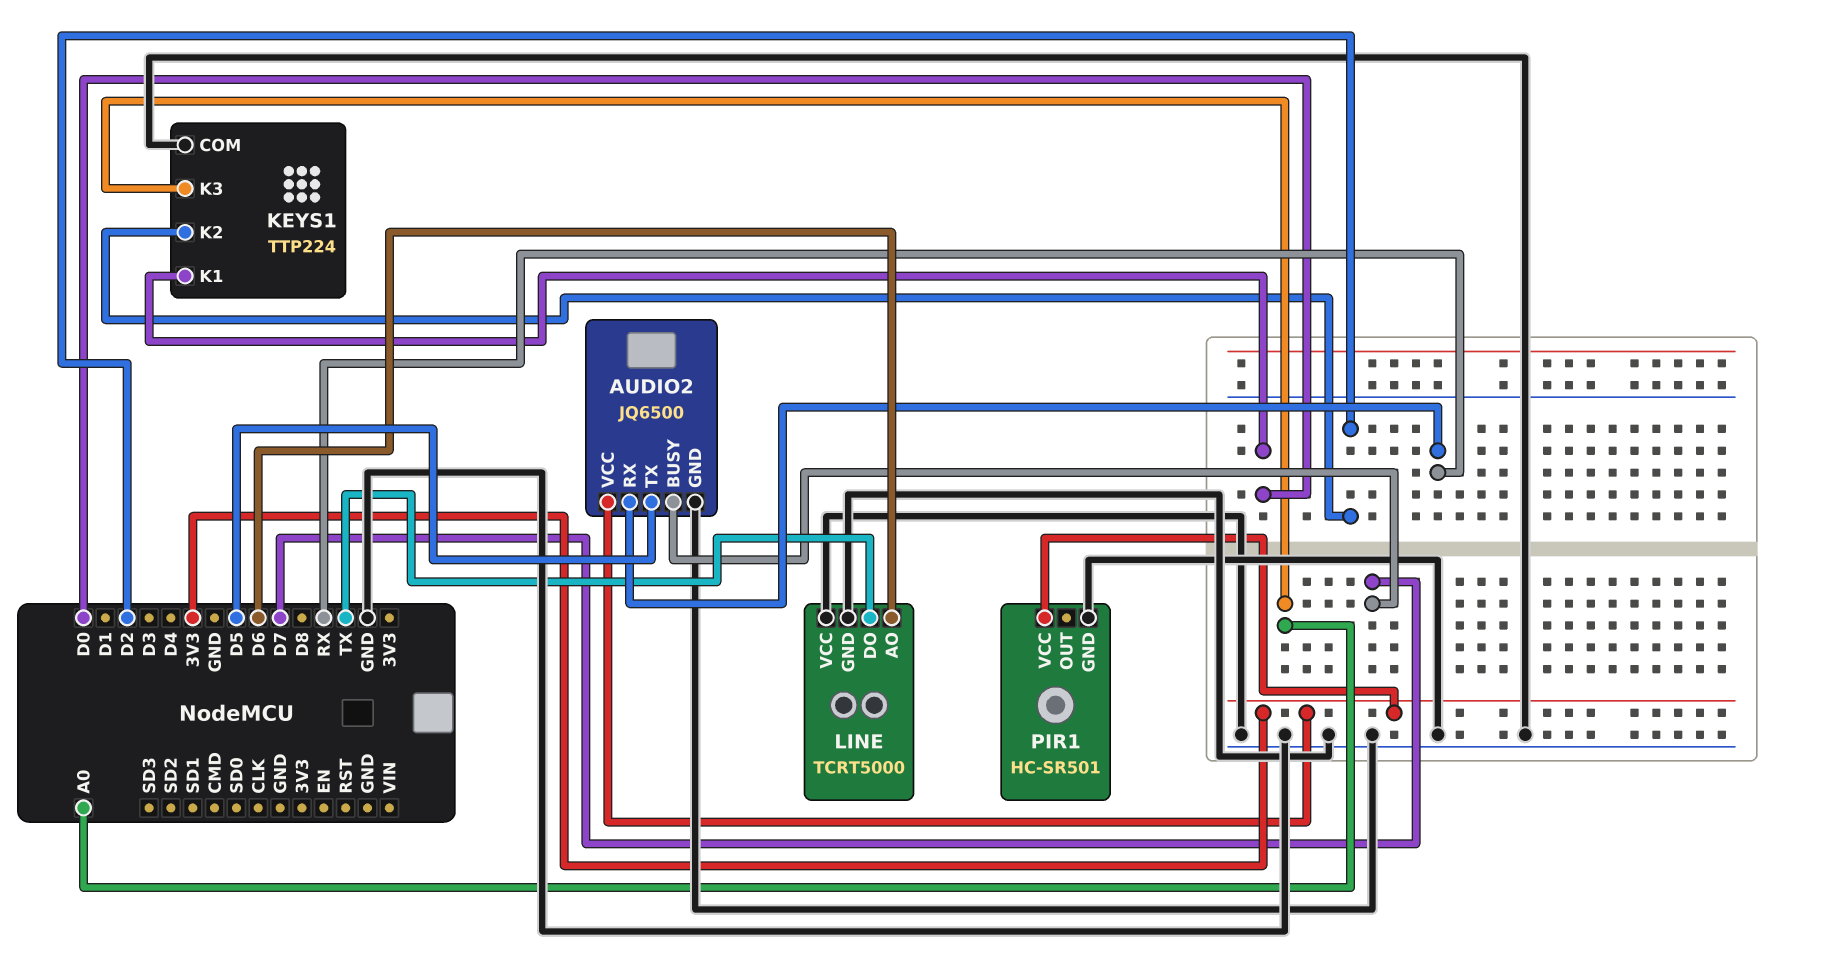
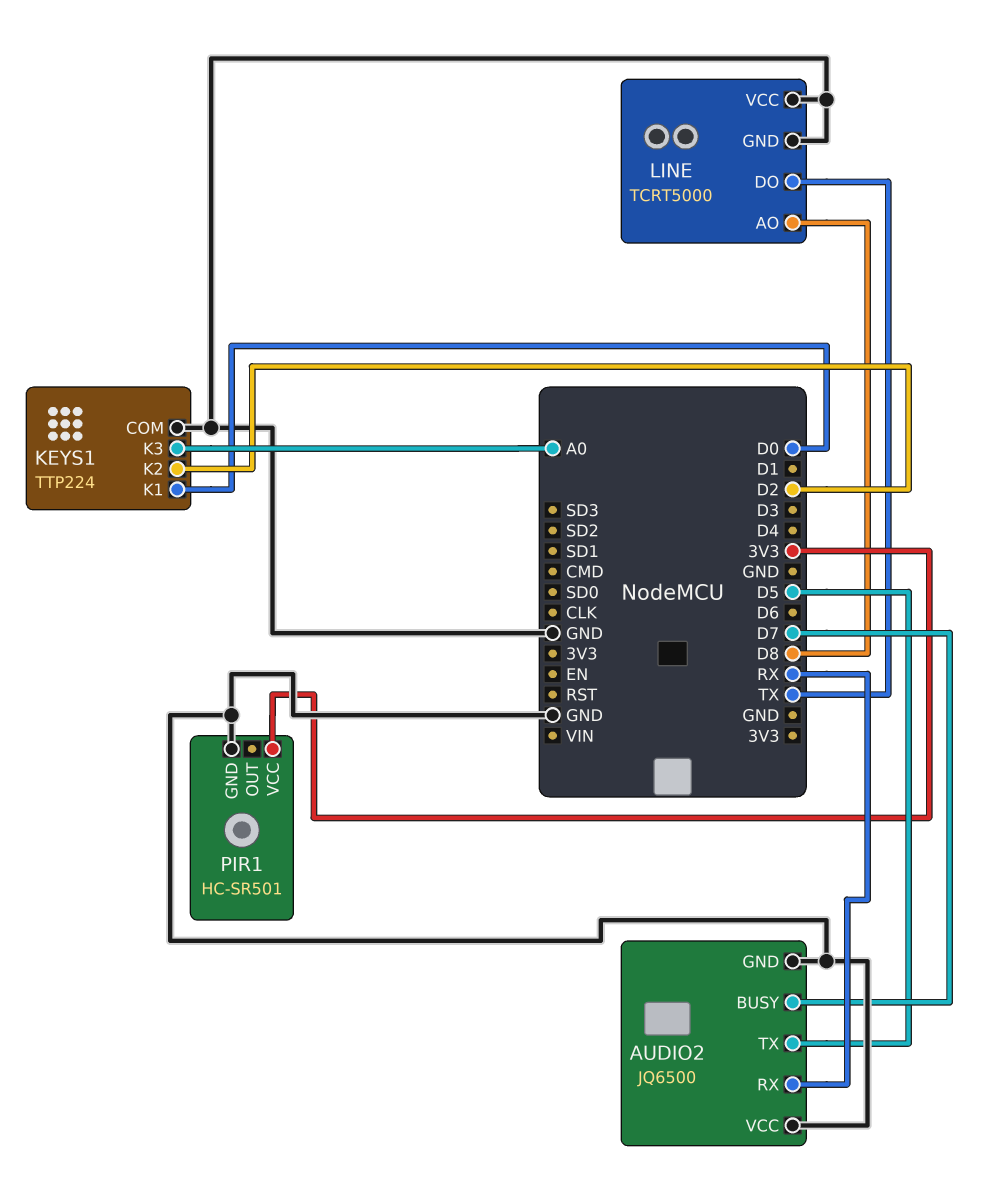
AUDIO2 pin VCC: 3V3 -> GND
LINE pin AO: D6 -> D8

